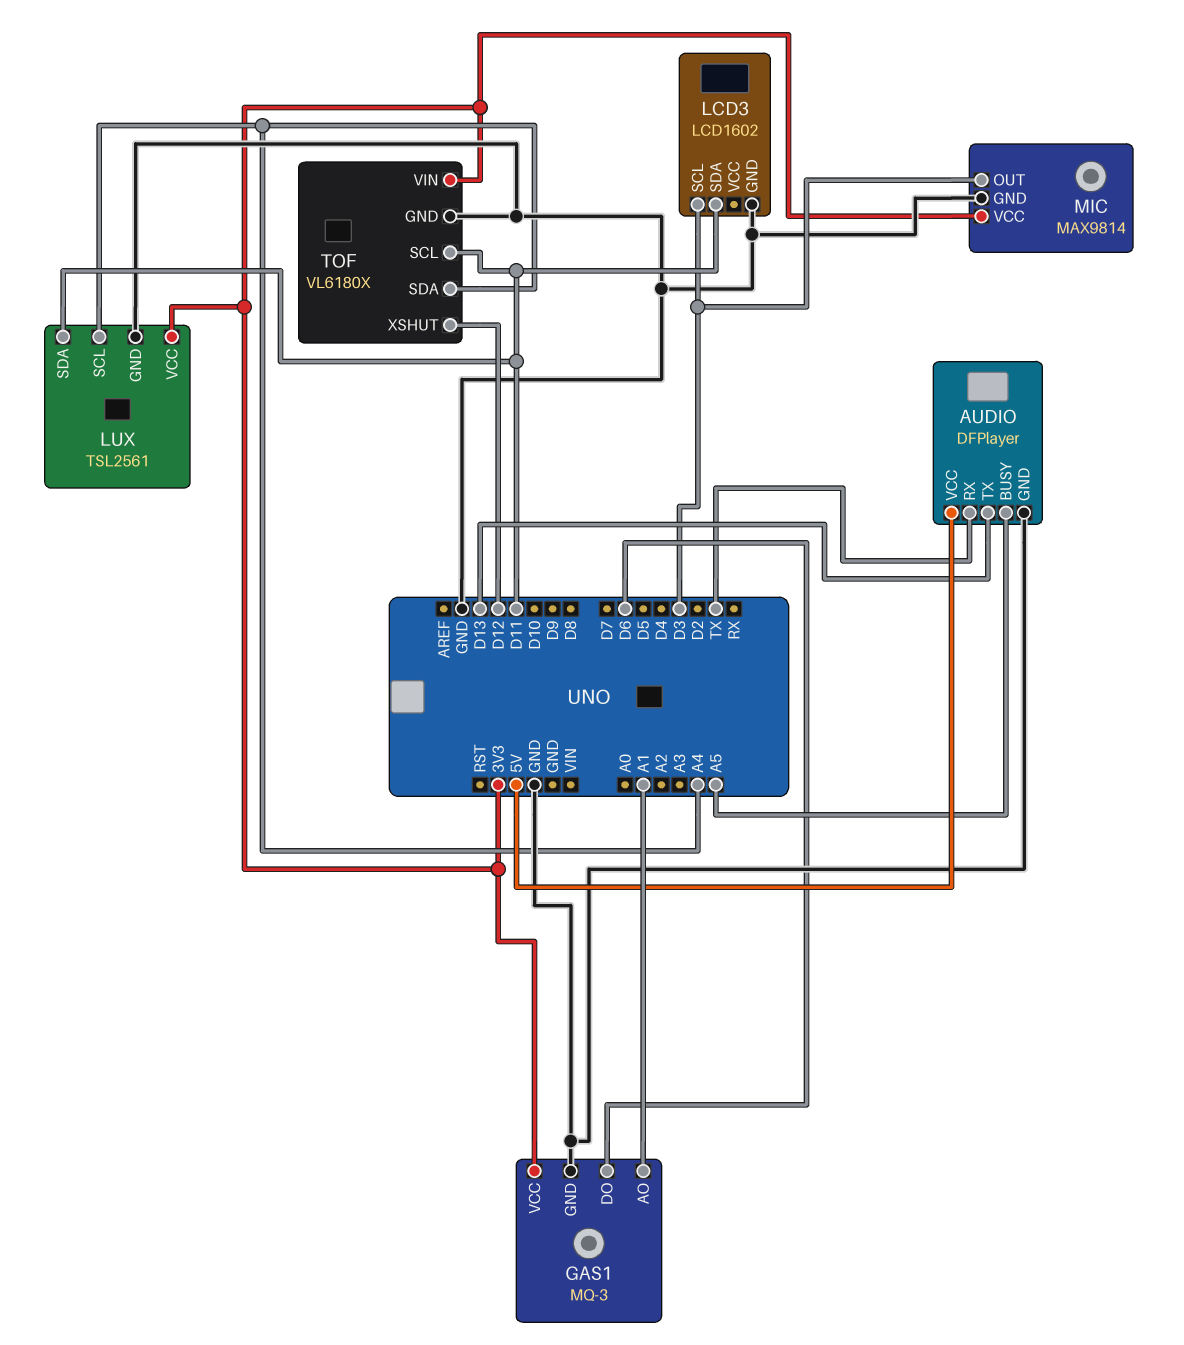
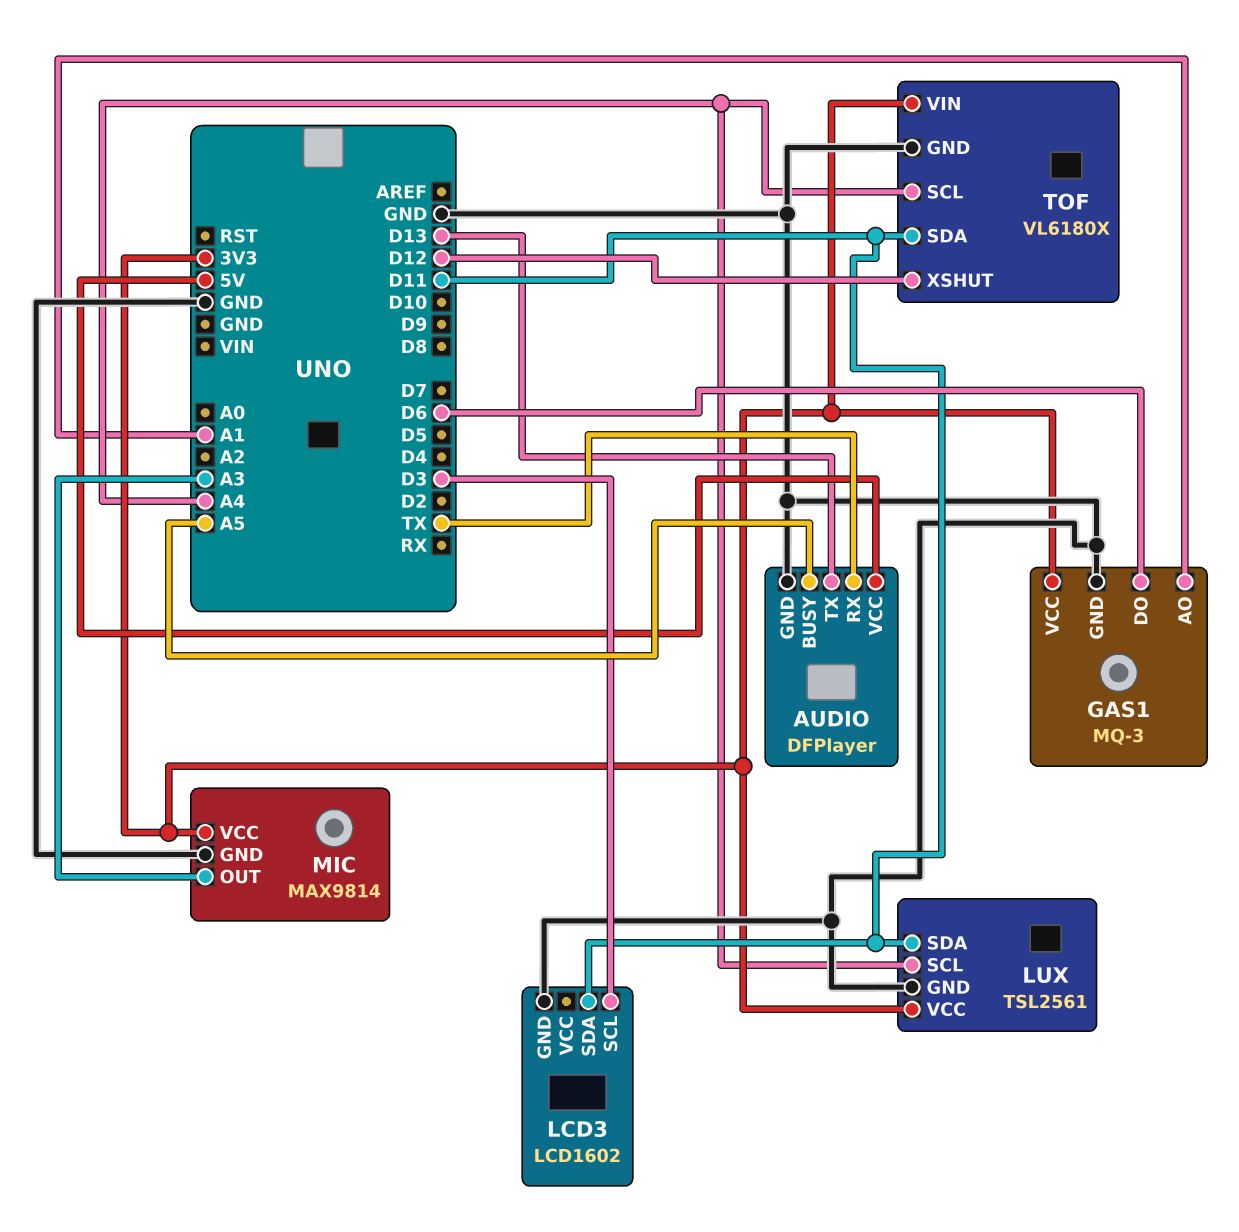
MIC pin OUT: D3 -> A3
TOF pin SCL: D11 -> A4
TOF pin SDA: A4 -> D11

